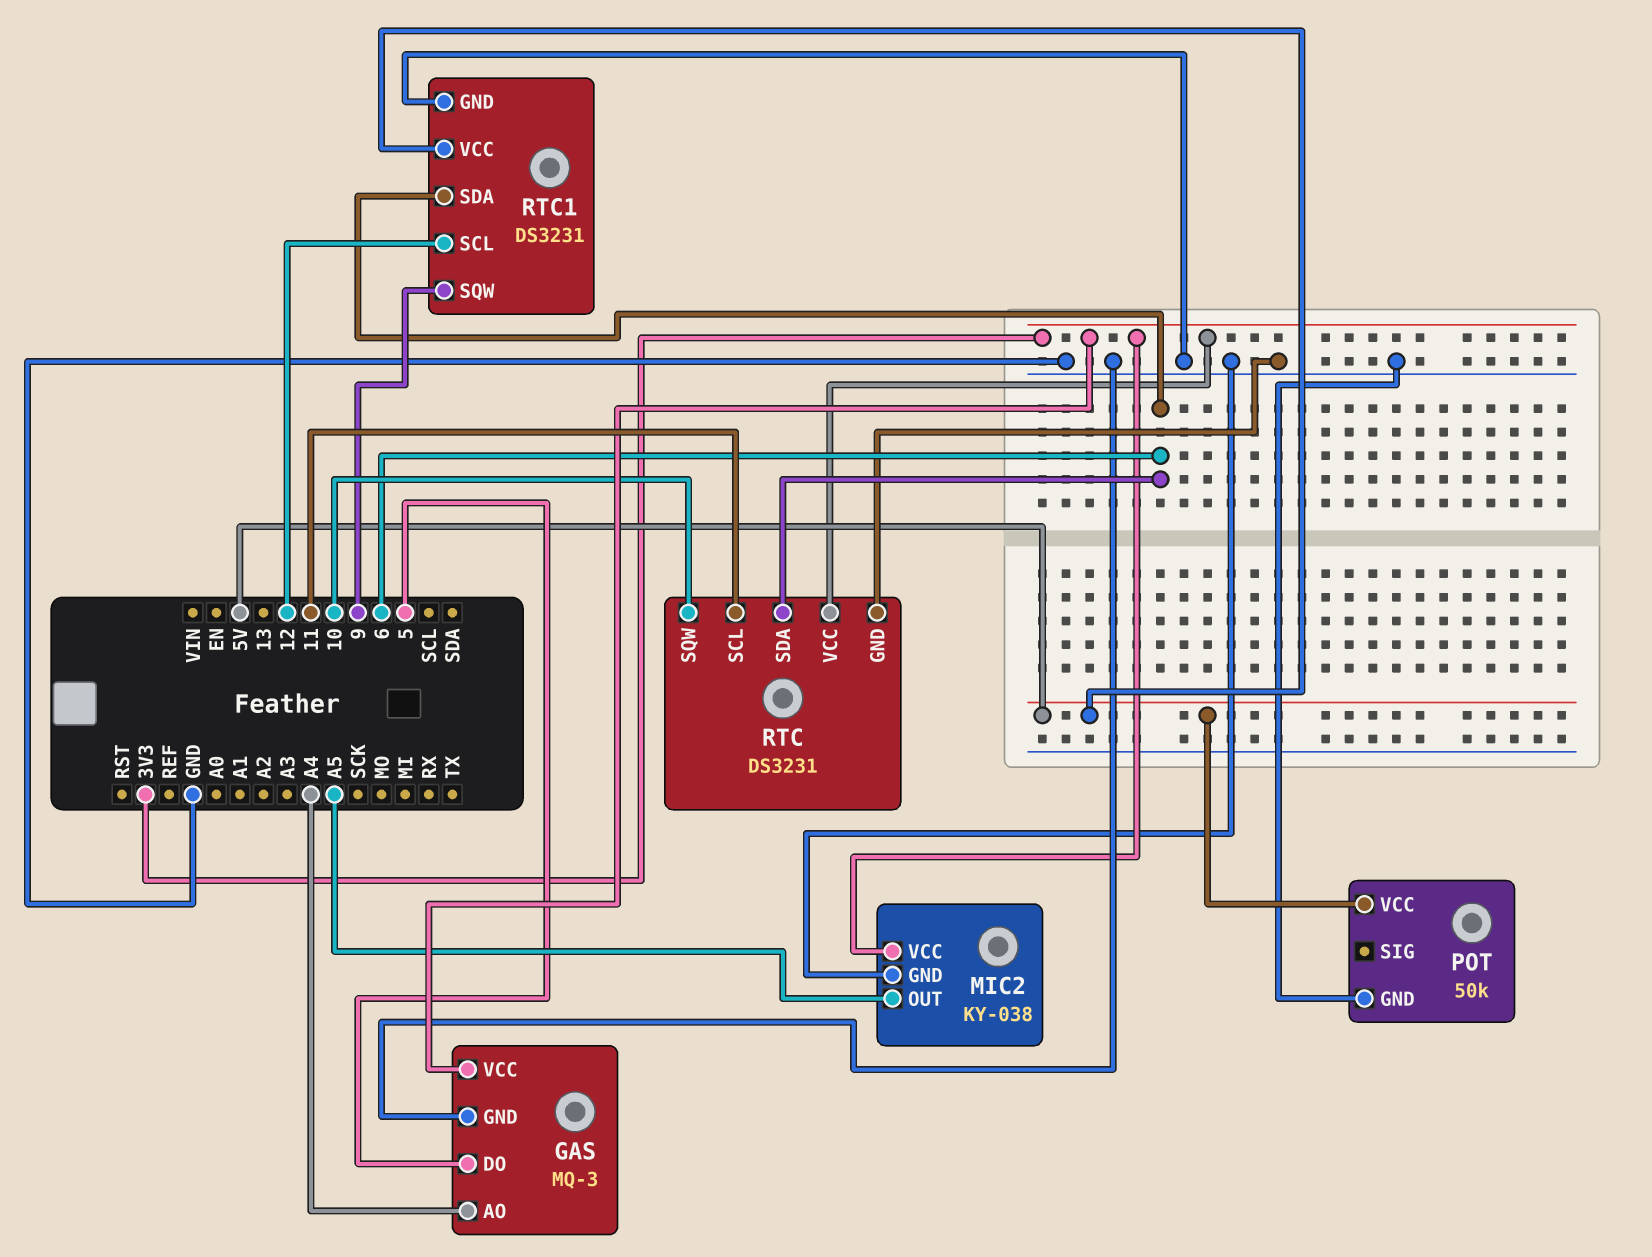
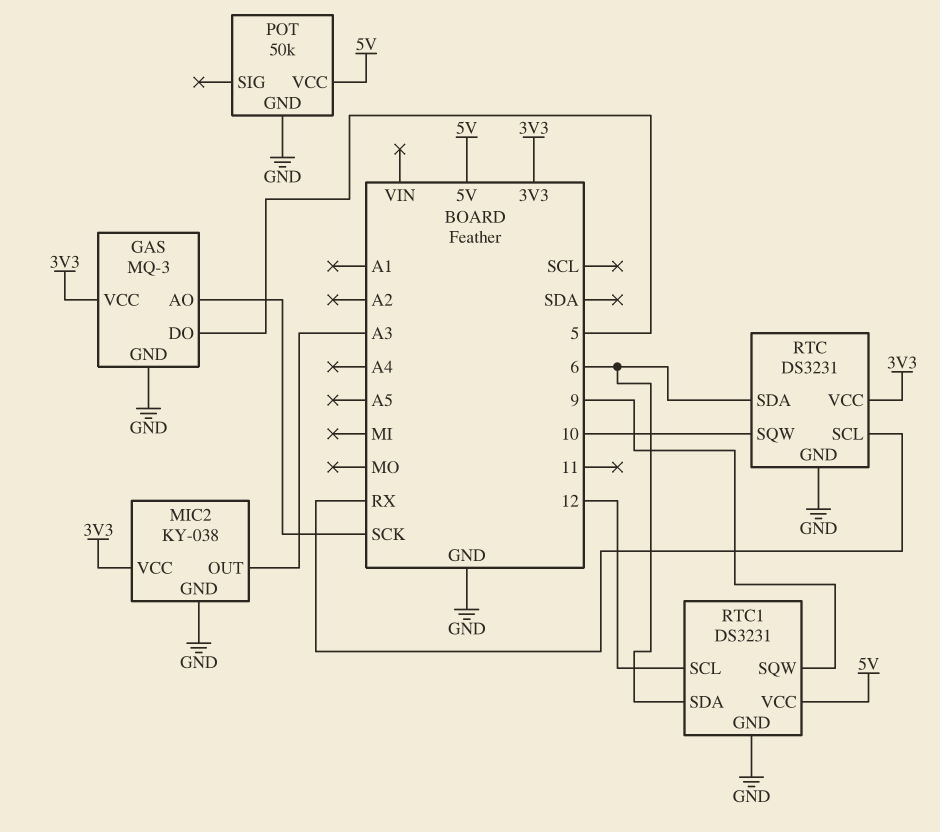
GAS pin AO: A4 -> SCK
MIC2 pin OUT: A5 -> A3
RTC pin SCL: 11 -> RX

